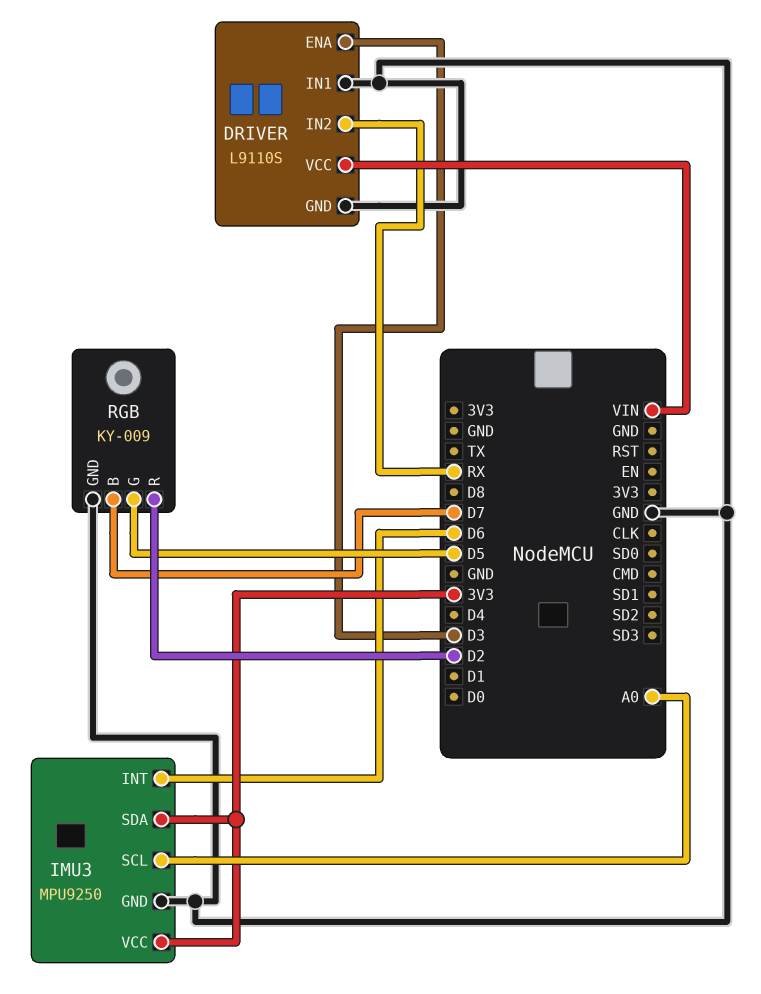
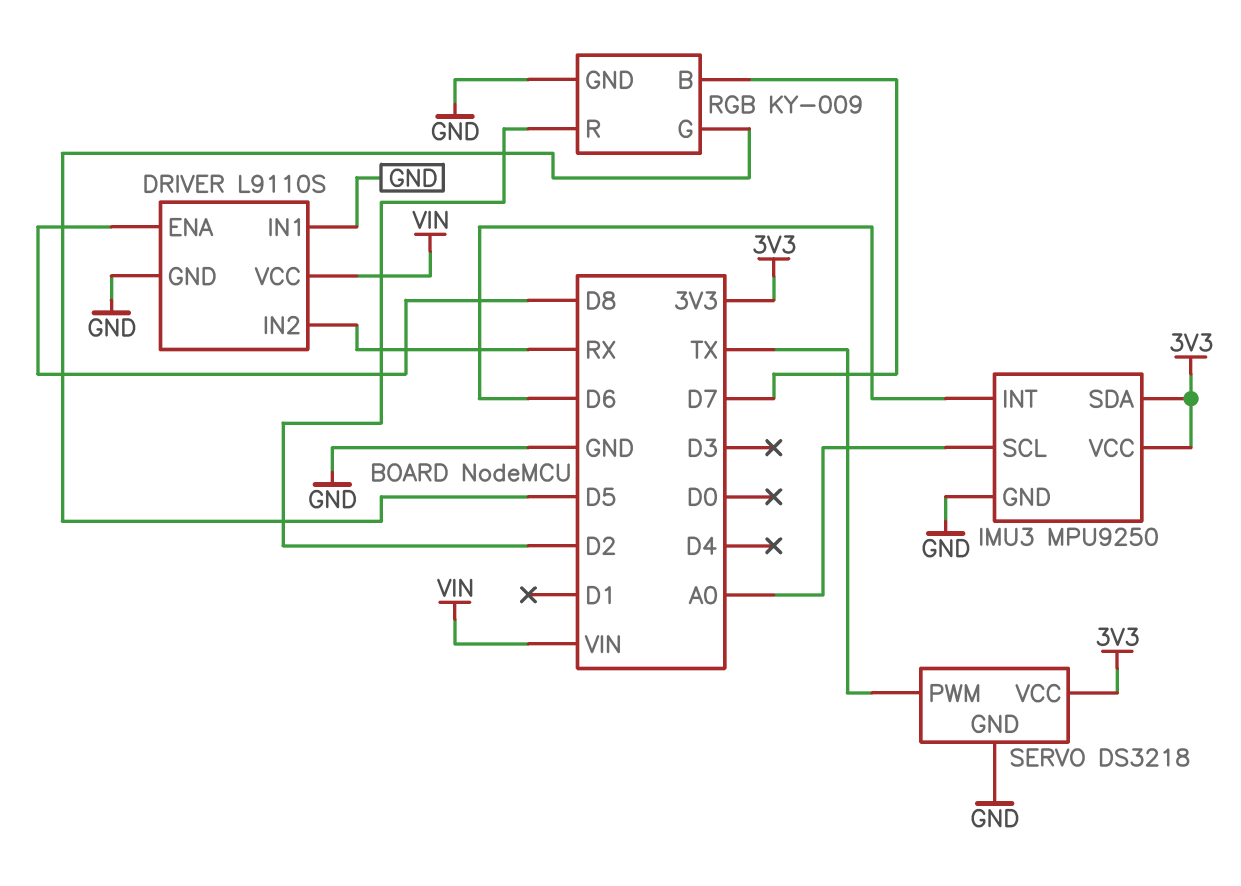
DRIVER pin ENA: D3 -> D8
SERVO: none -> DS3218
SERVO pin GND: none -> GND
SERVO pin PWM: none -> TX
SERVO pin VCC: none -> 3V3

